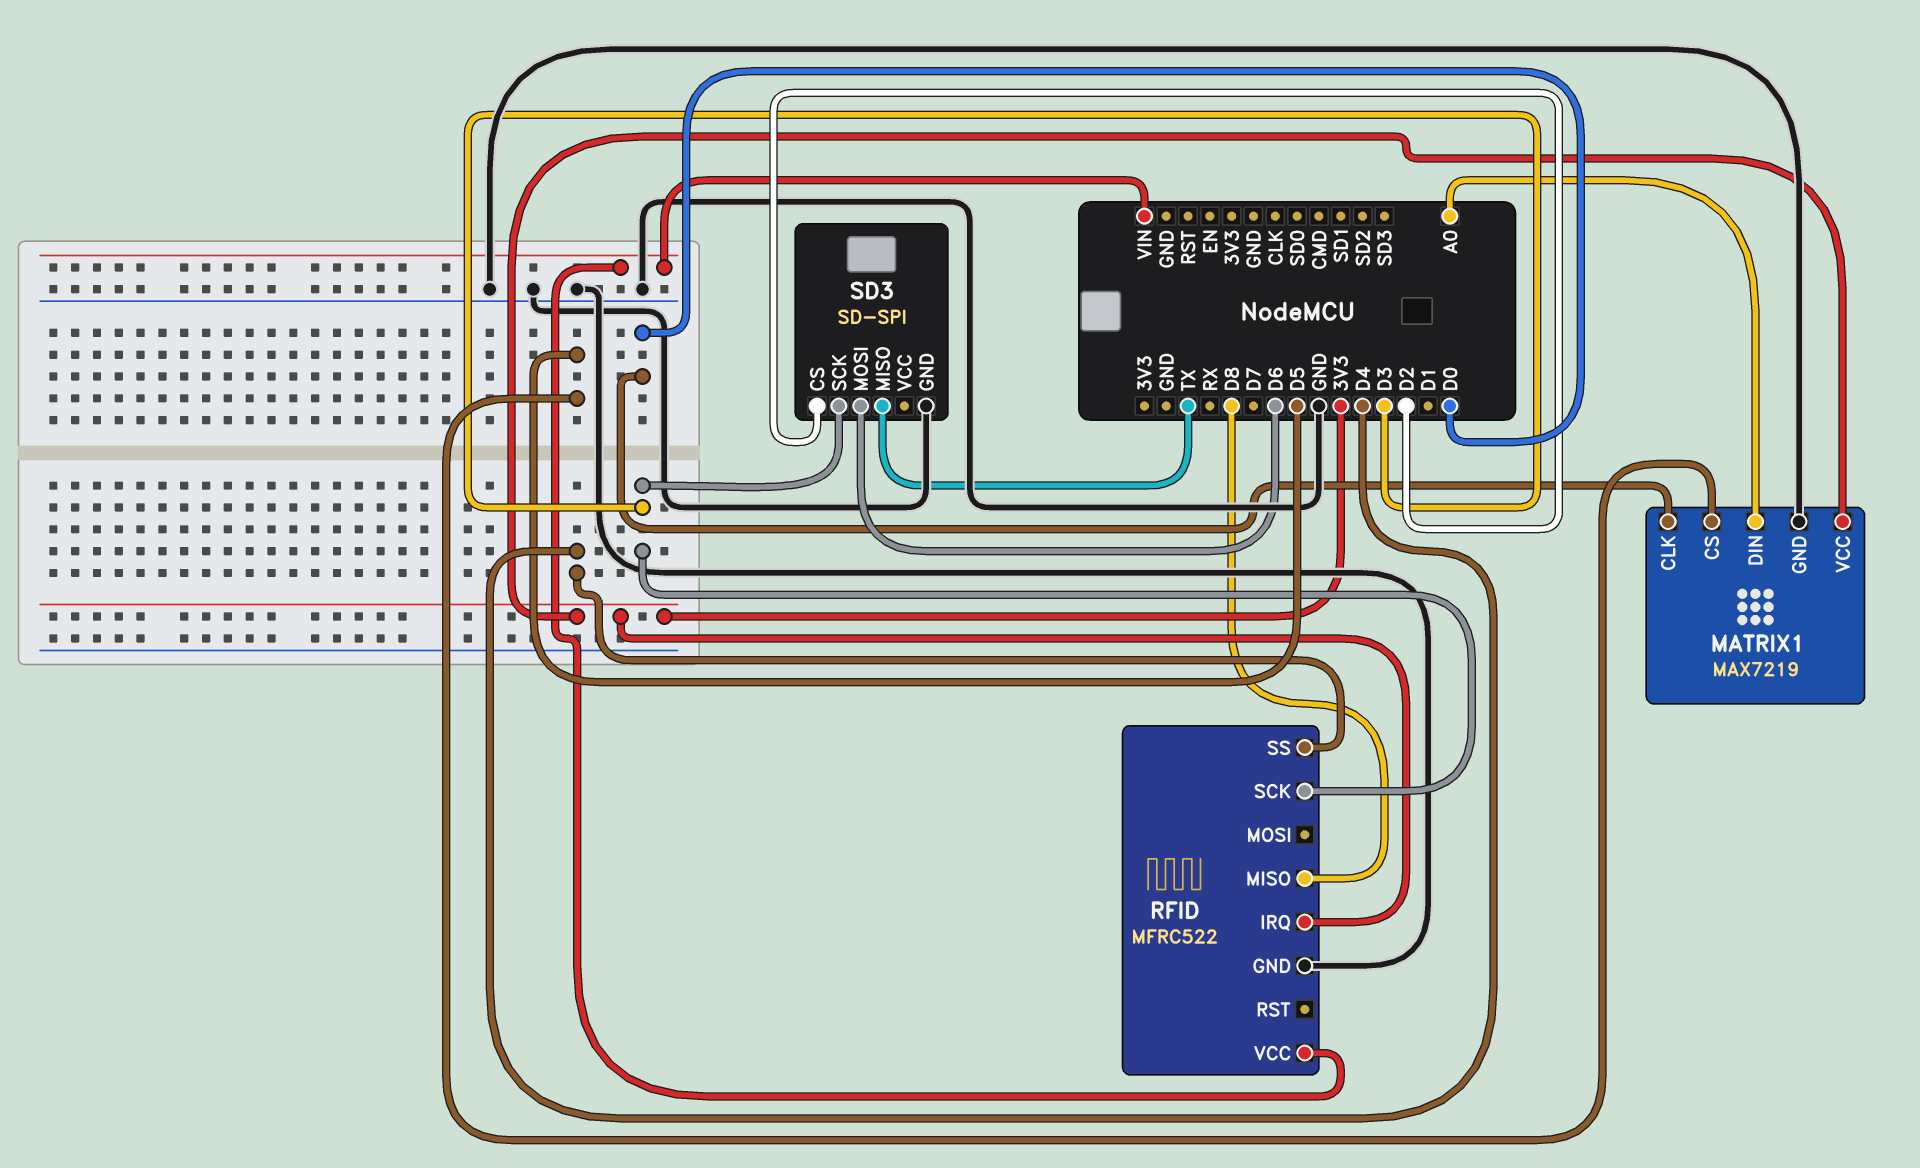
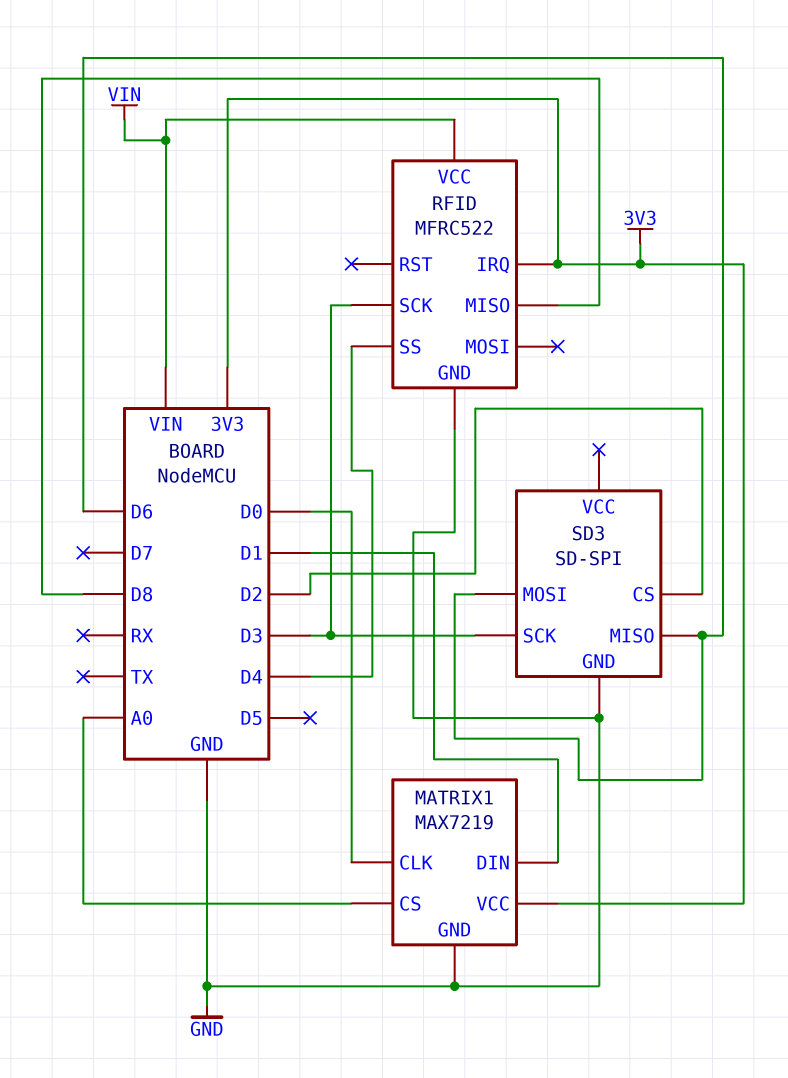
MATRIX1 pin CS: D5 -> A0
MATRIX1 pin DIN: A0 -> D1
SD3 pin MISO: TX -> D6

